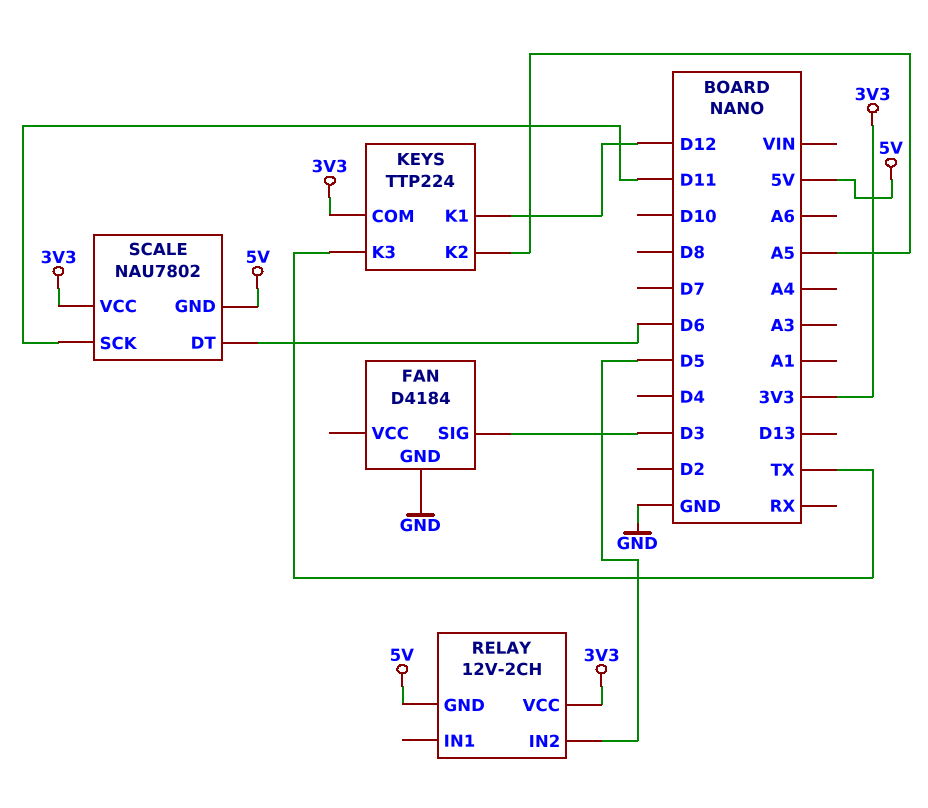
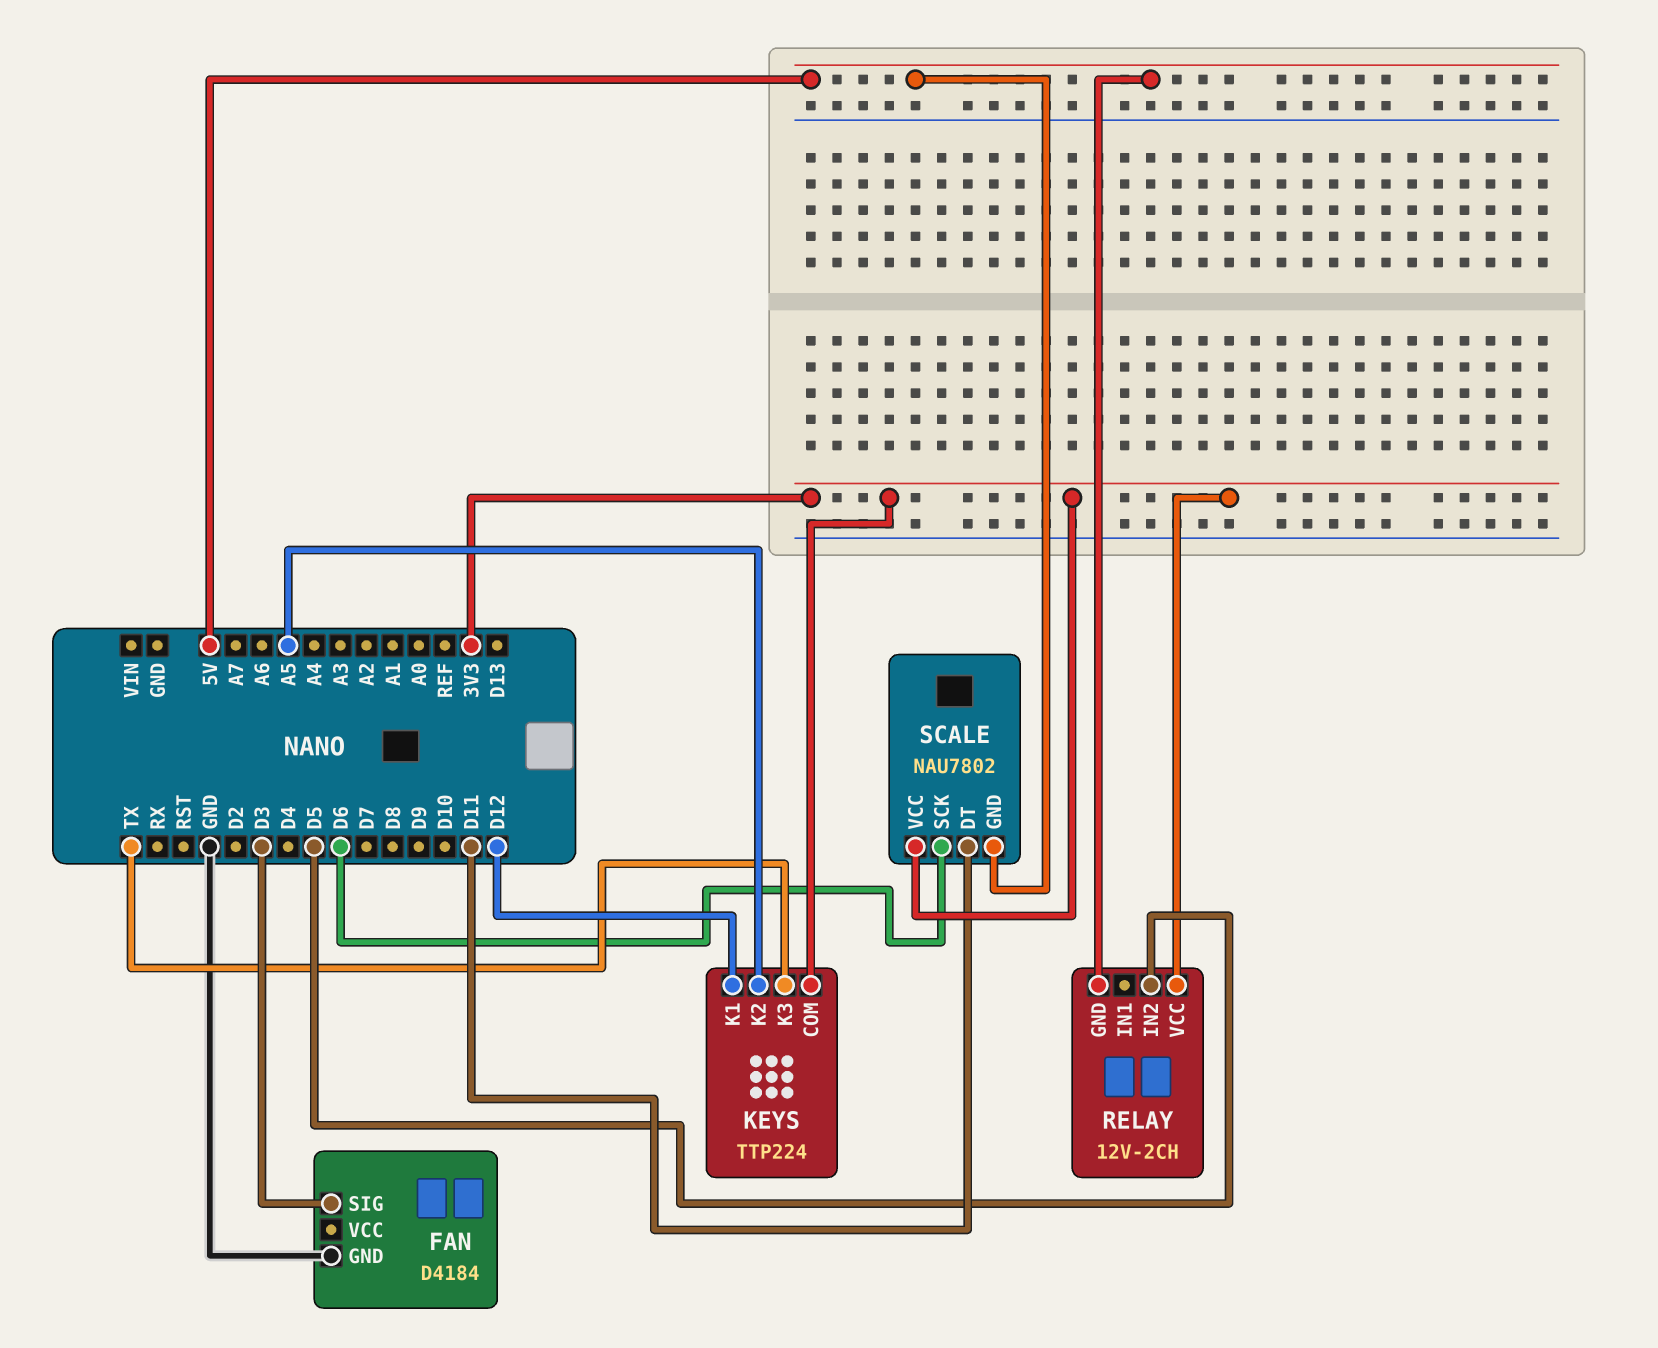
SCALE pin DT: D6 -> D11
SCALE pin SCK: D11 -> D6

